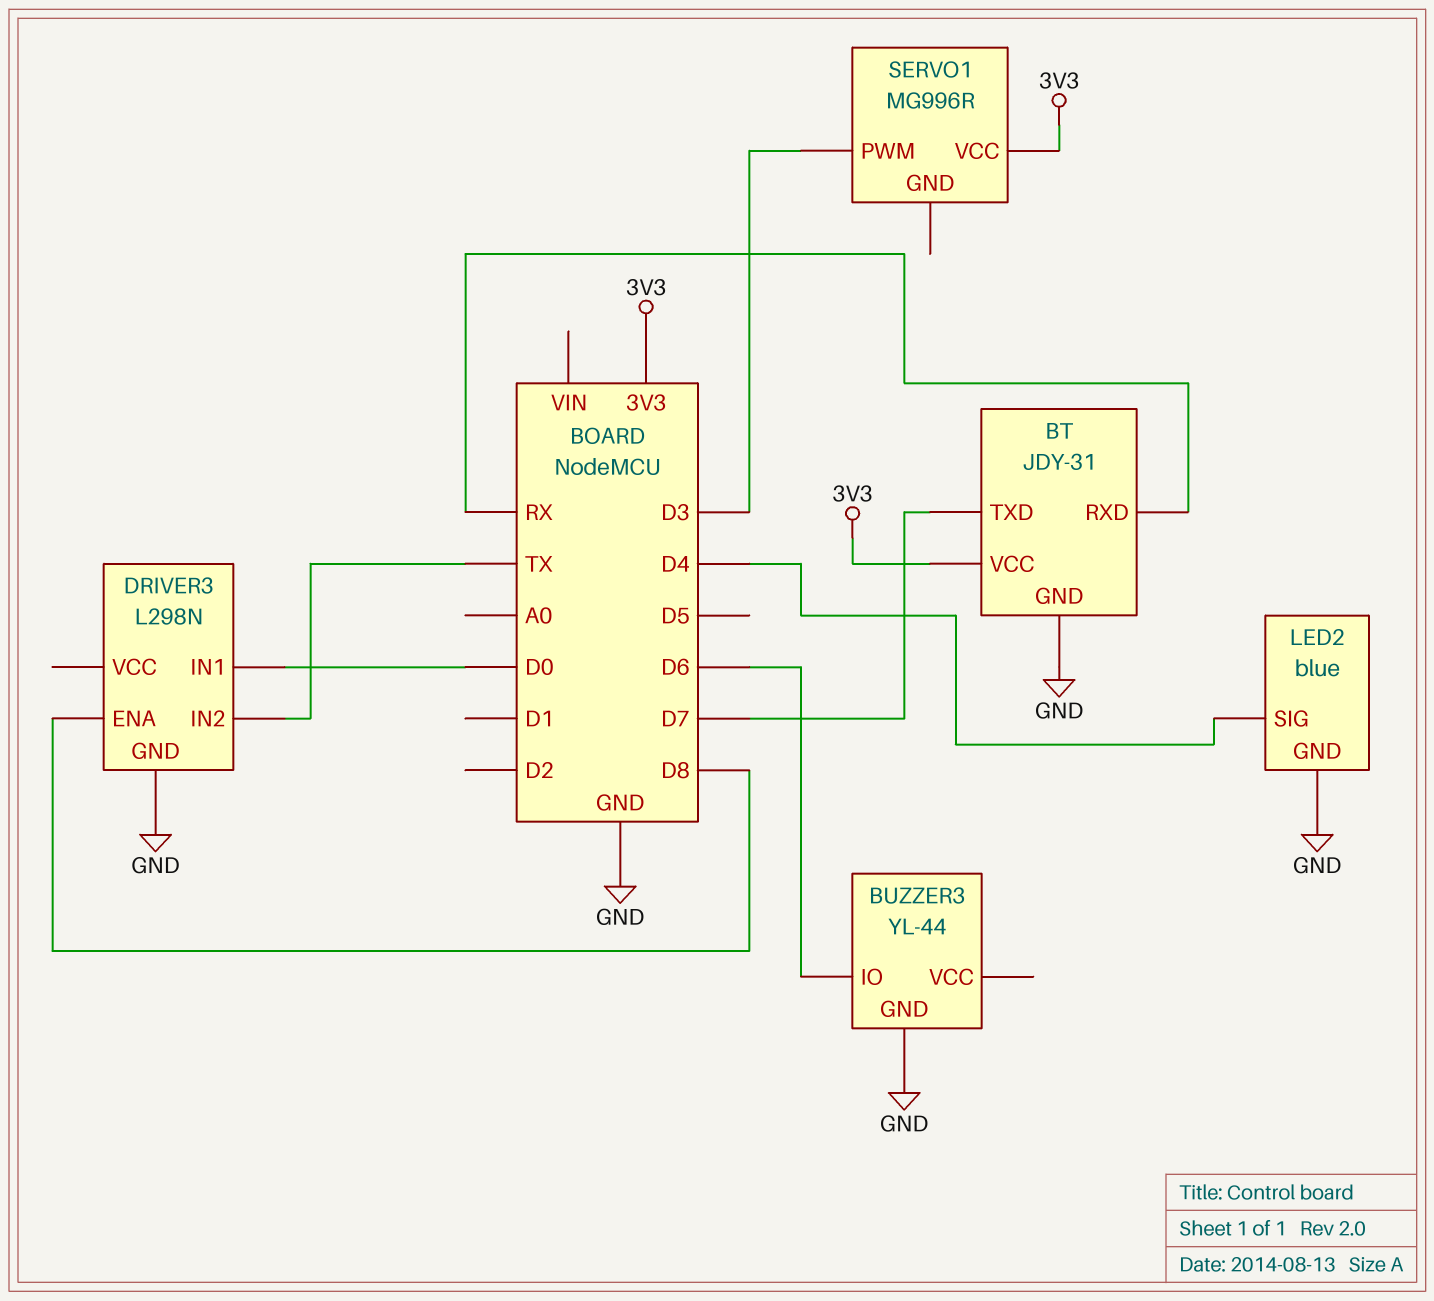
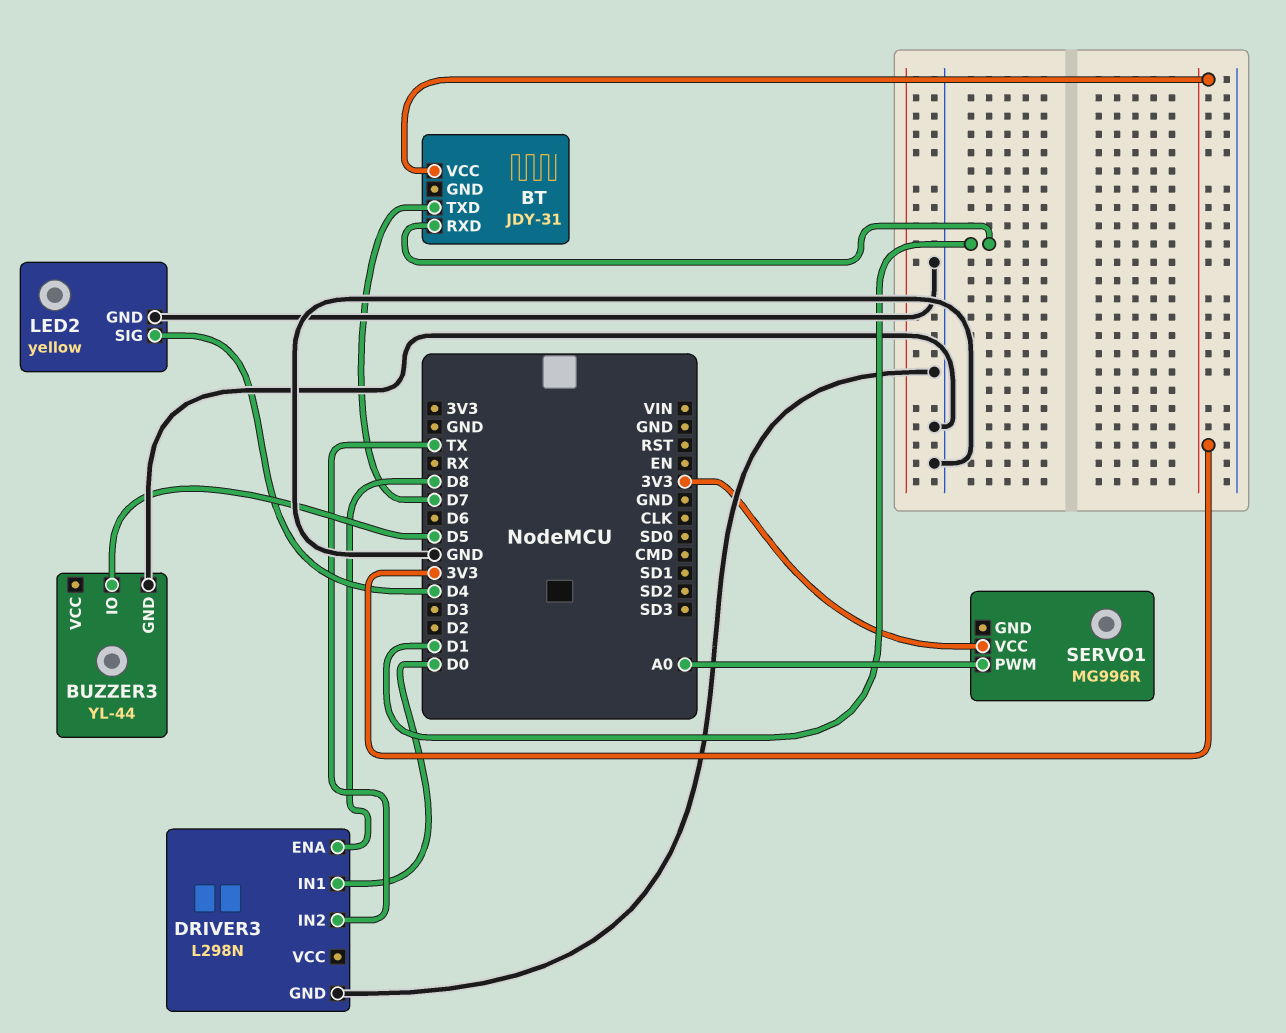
BT pin GND: GND -> none
BT pin RXD: RX -> D1
BUZZER3 pin IO: D6 -> D5
LED2: blue -> yellow
SERVO1 pin PWM: D3 -> A0

